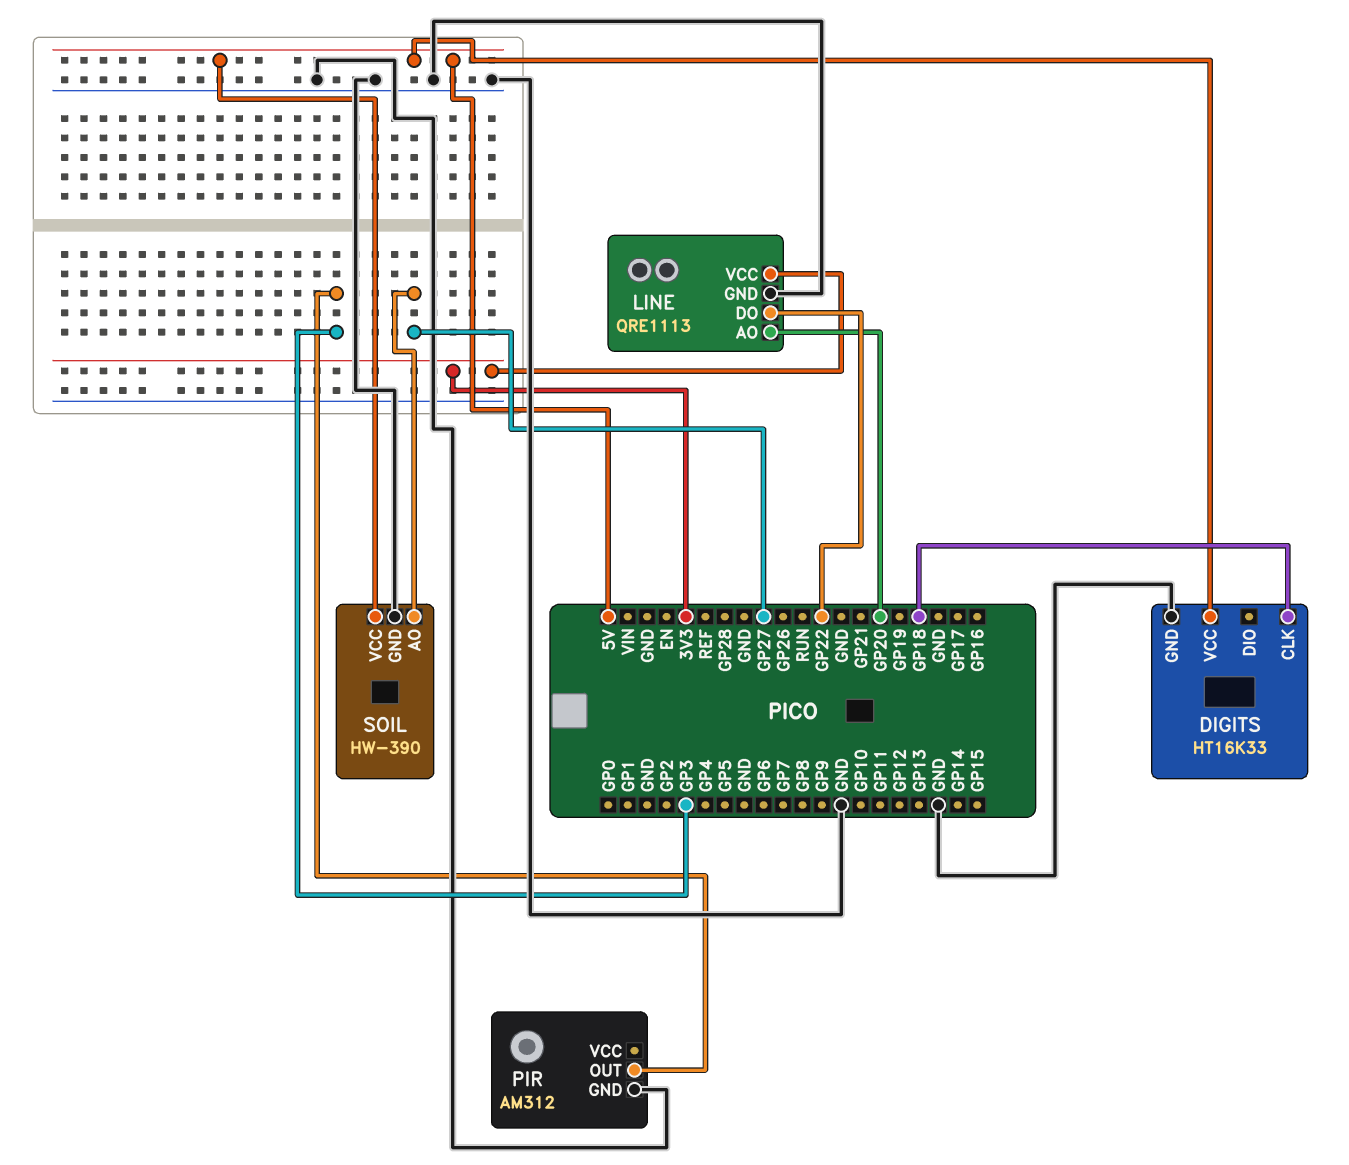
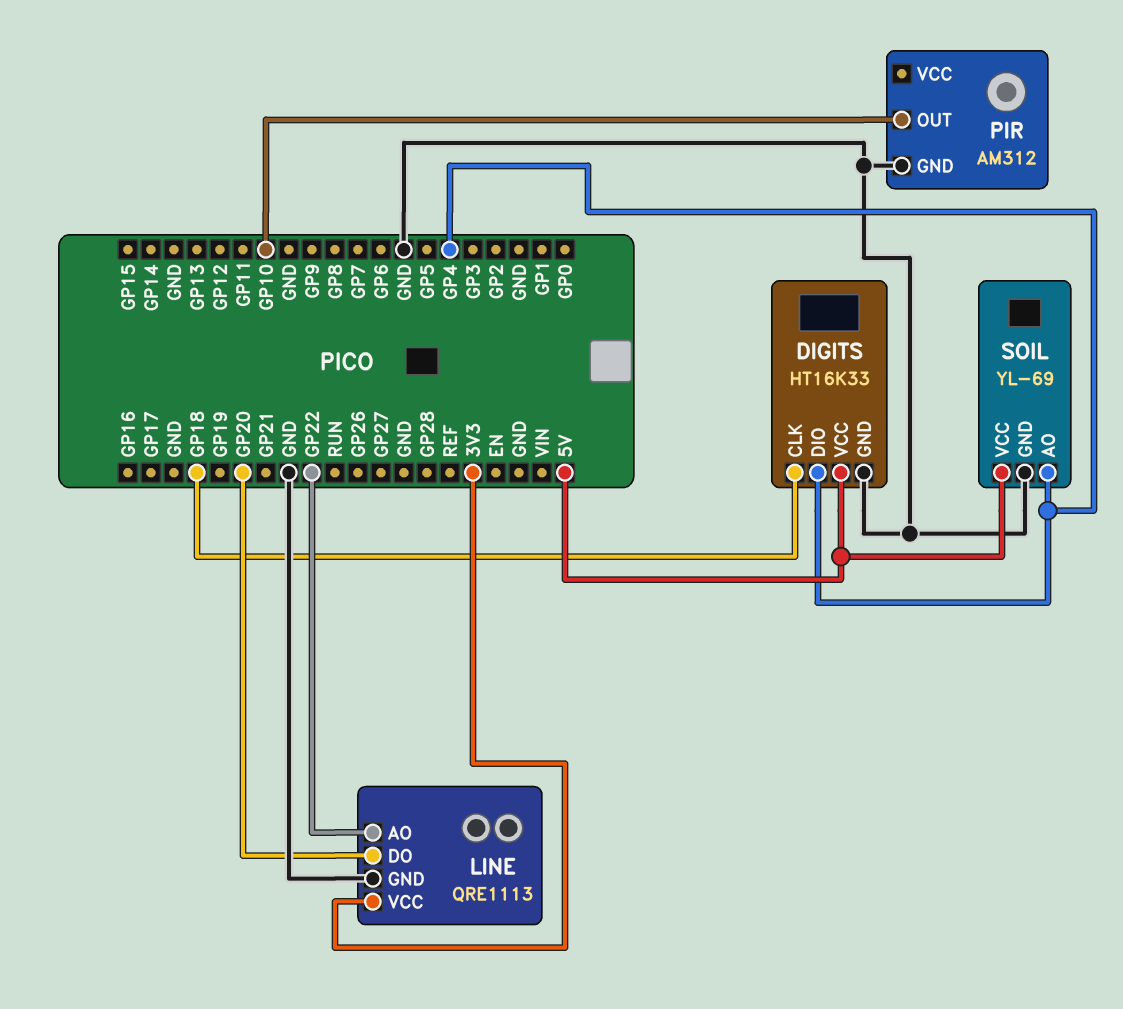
DIGITS pin DIO: none -> GP4
LINE pin AO: GP20 -> GP22
LINE pin DO: GP22 -> GP20
PIR pin OUT: GP3 -> GP10
SOIL: HW-390 -> YL-69
SOIL pin AO: GP27 -> GP4

